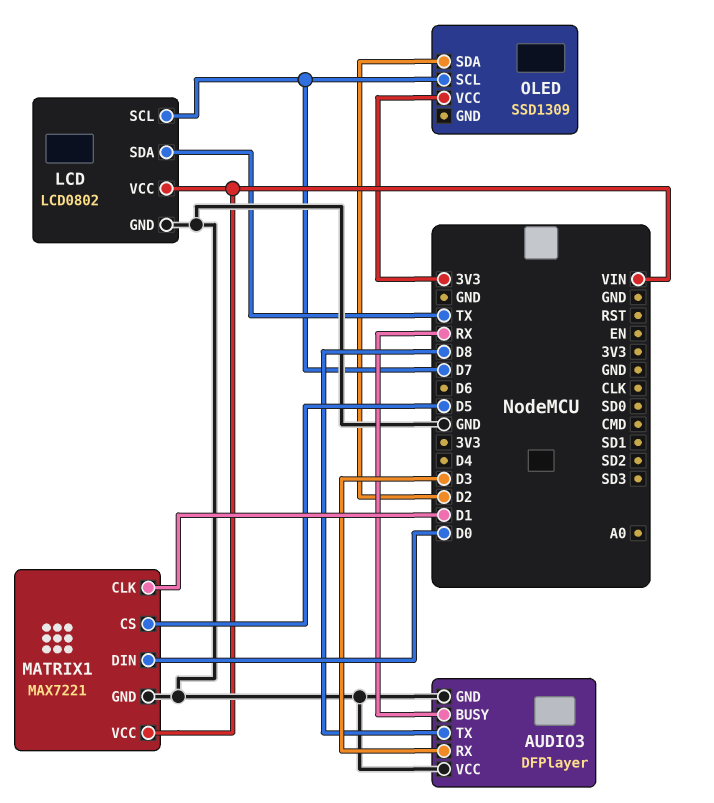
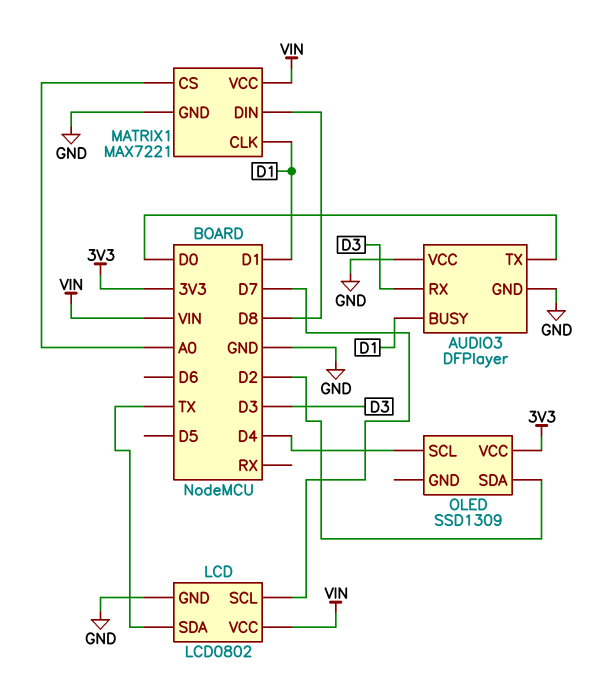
AUDIO3 pin BUSY: RX -> D1
AUDIO3 pin TX: D8 -> D0
MATRIX1 pin CS: D5 -> A0
MATRIX1 pin DIN: D0 -> D8
OLED pin SCL: D7 -> D4

